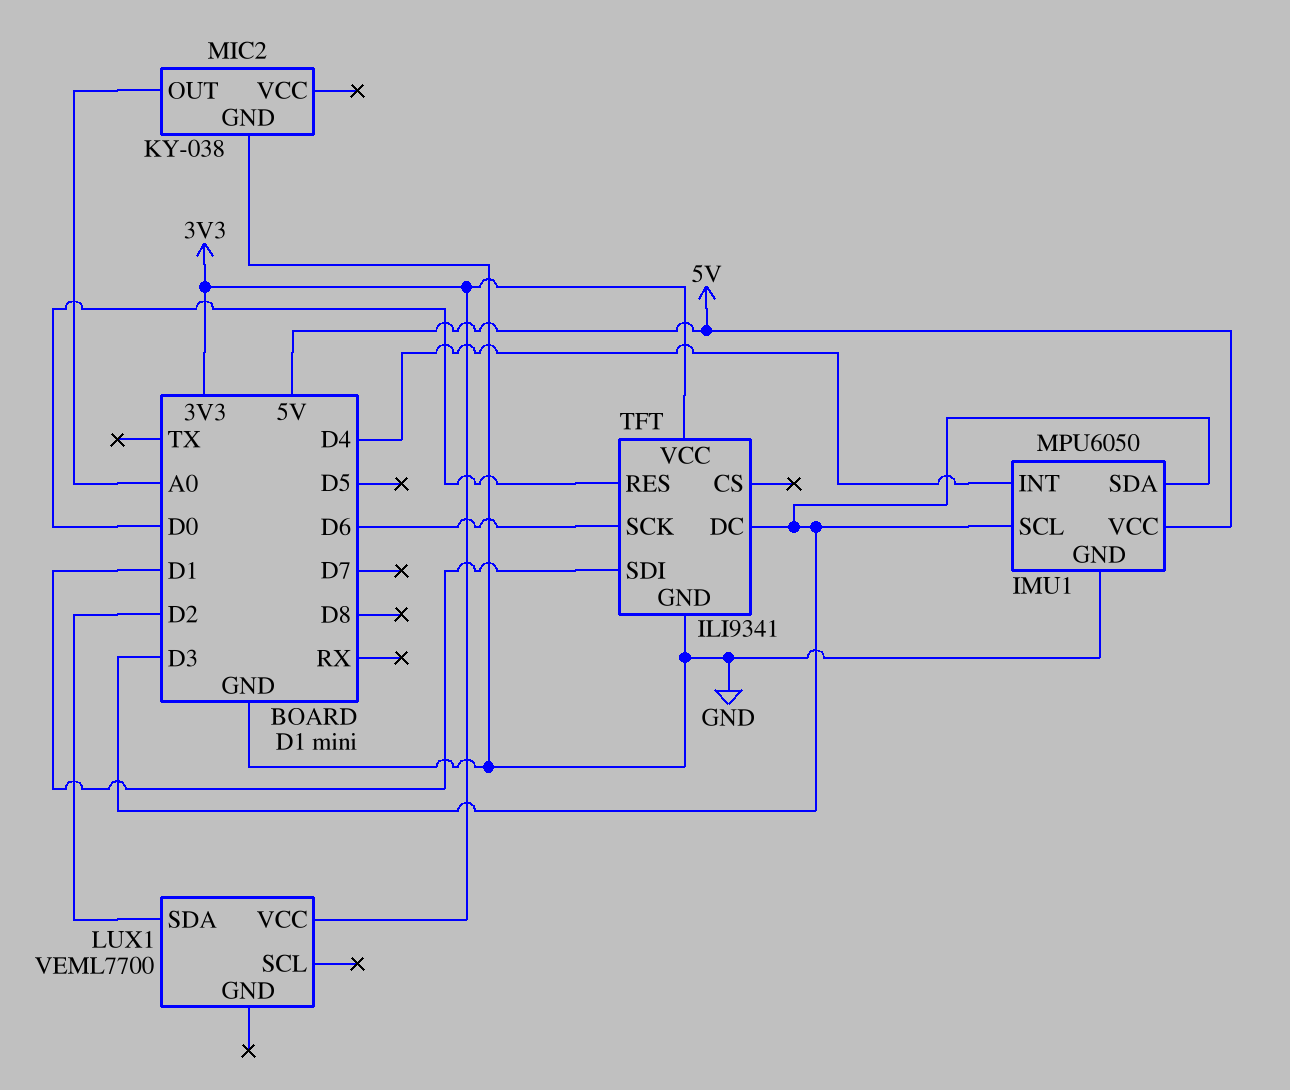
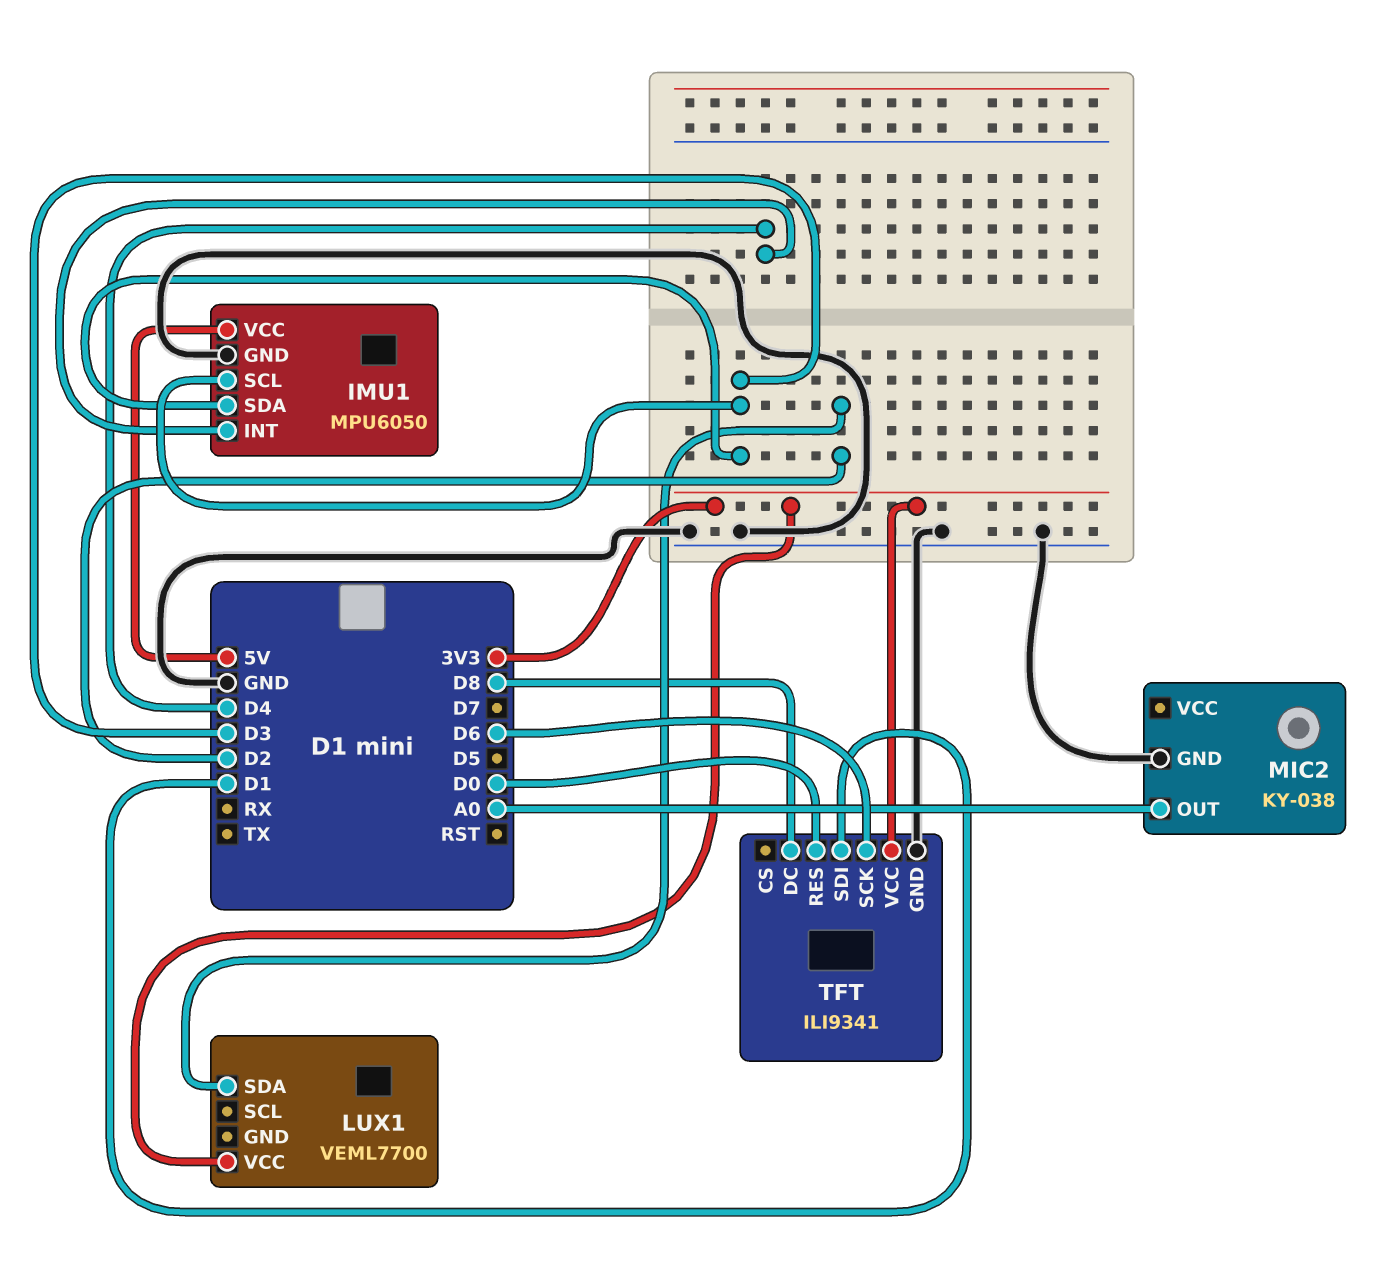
TFT pin DC: D3 -> D8

